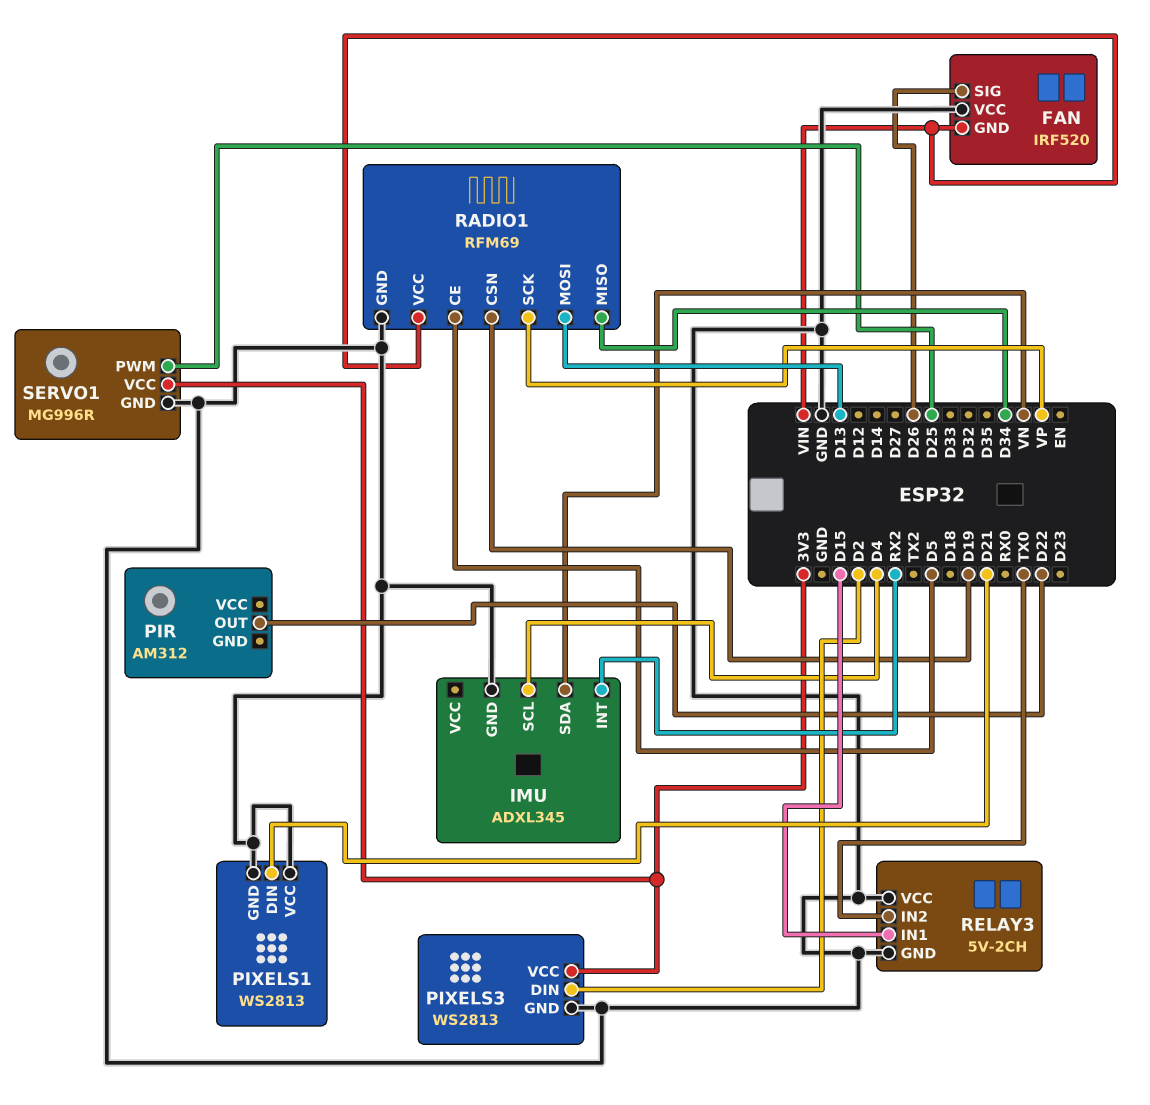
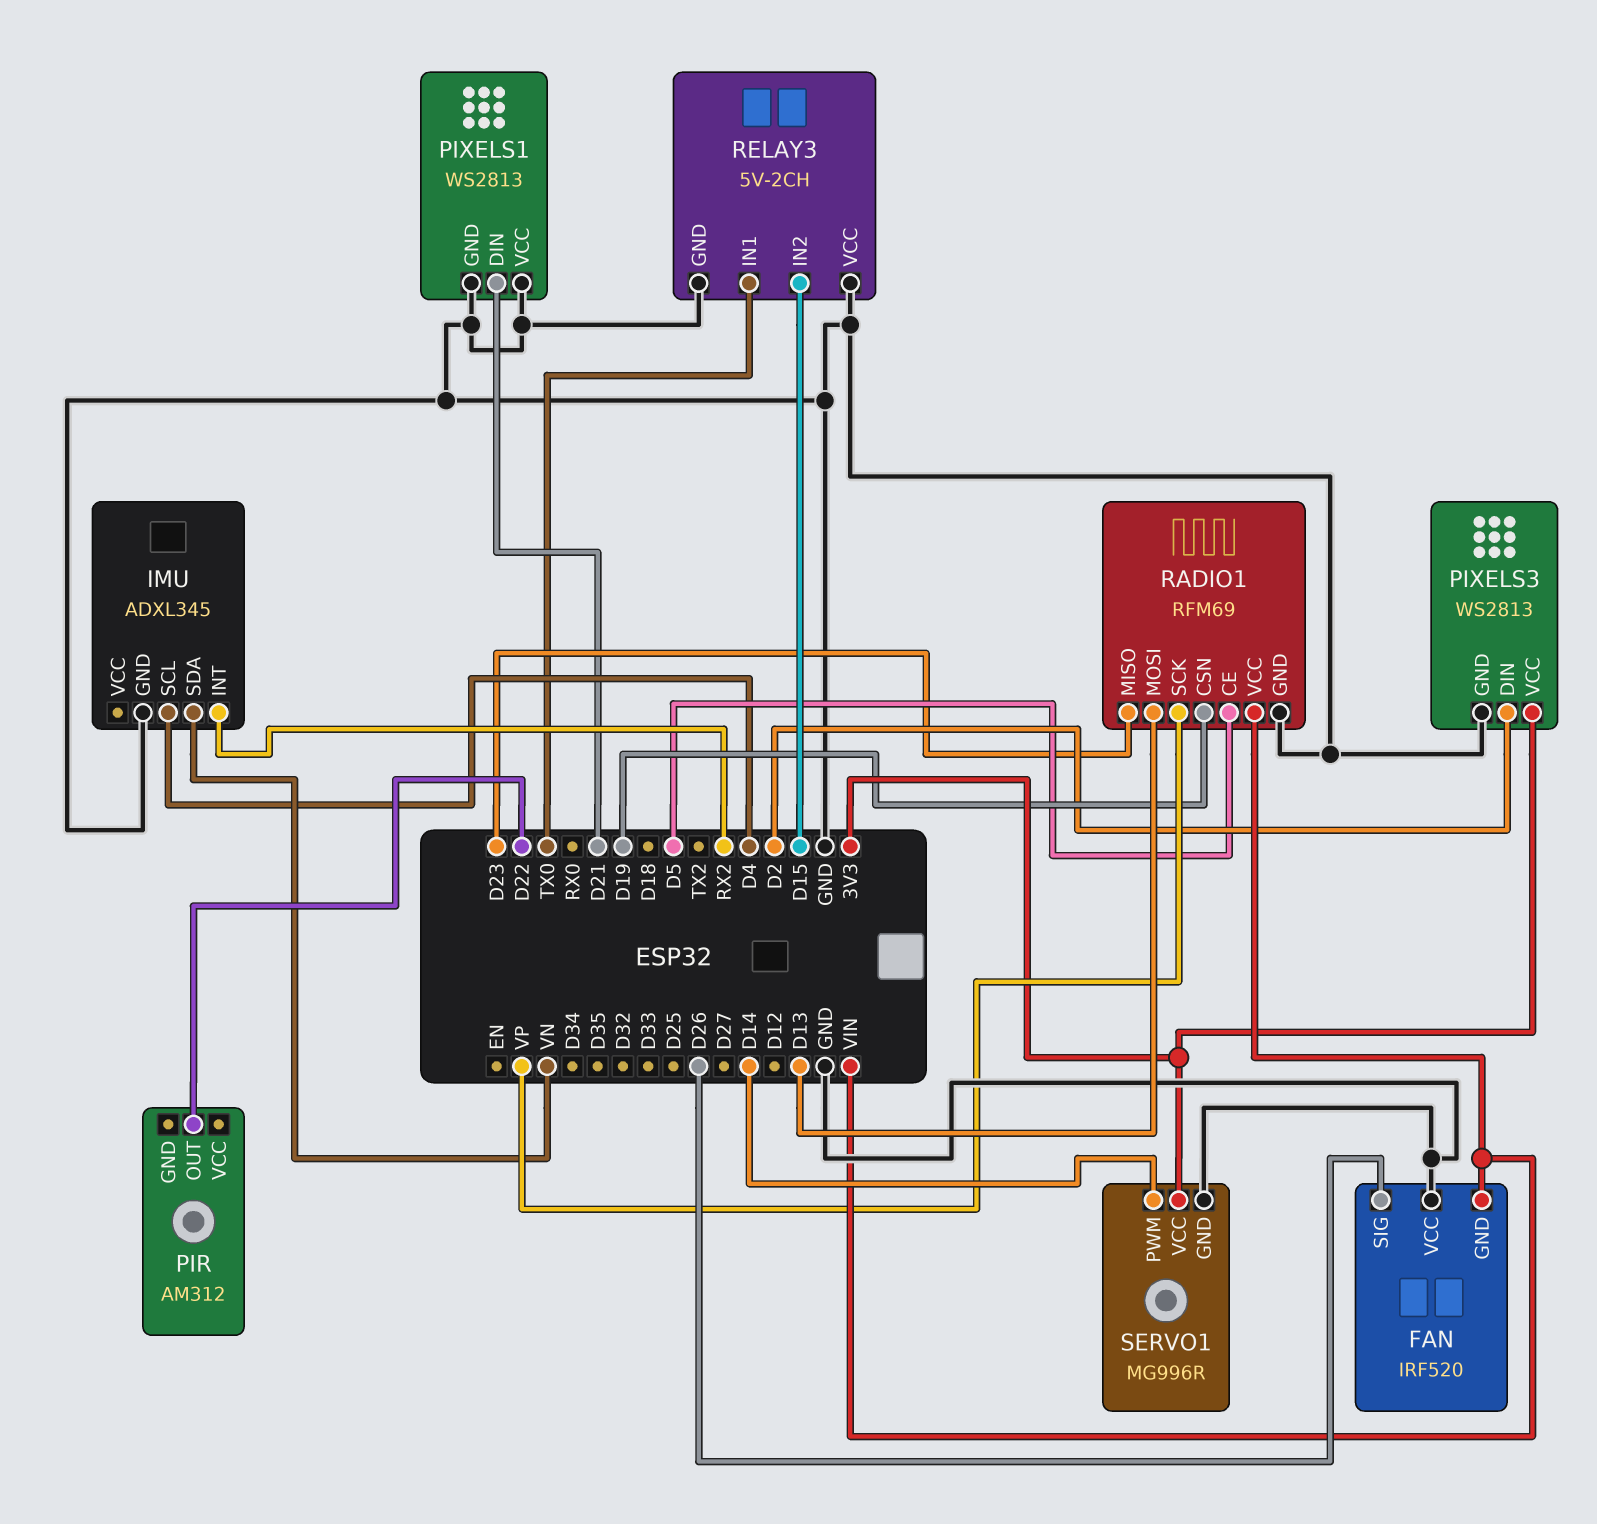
RADIO1 pin MISO: D34 -> D23
RELAY3 pin IN1: D15 -> TX0
RELAY3 pin IN2: TX0 -> D15
SERVO1 pin PWM: D25 -> D14

